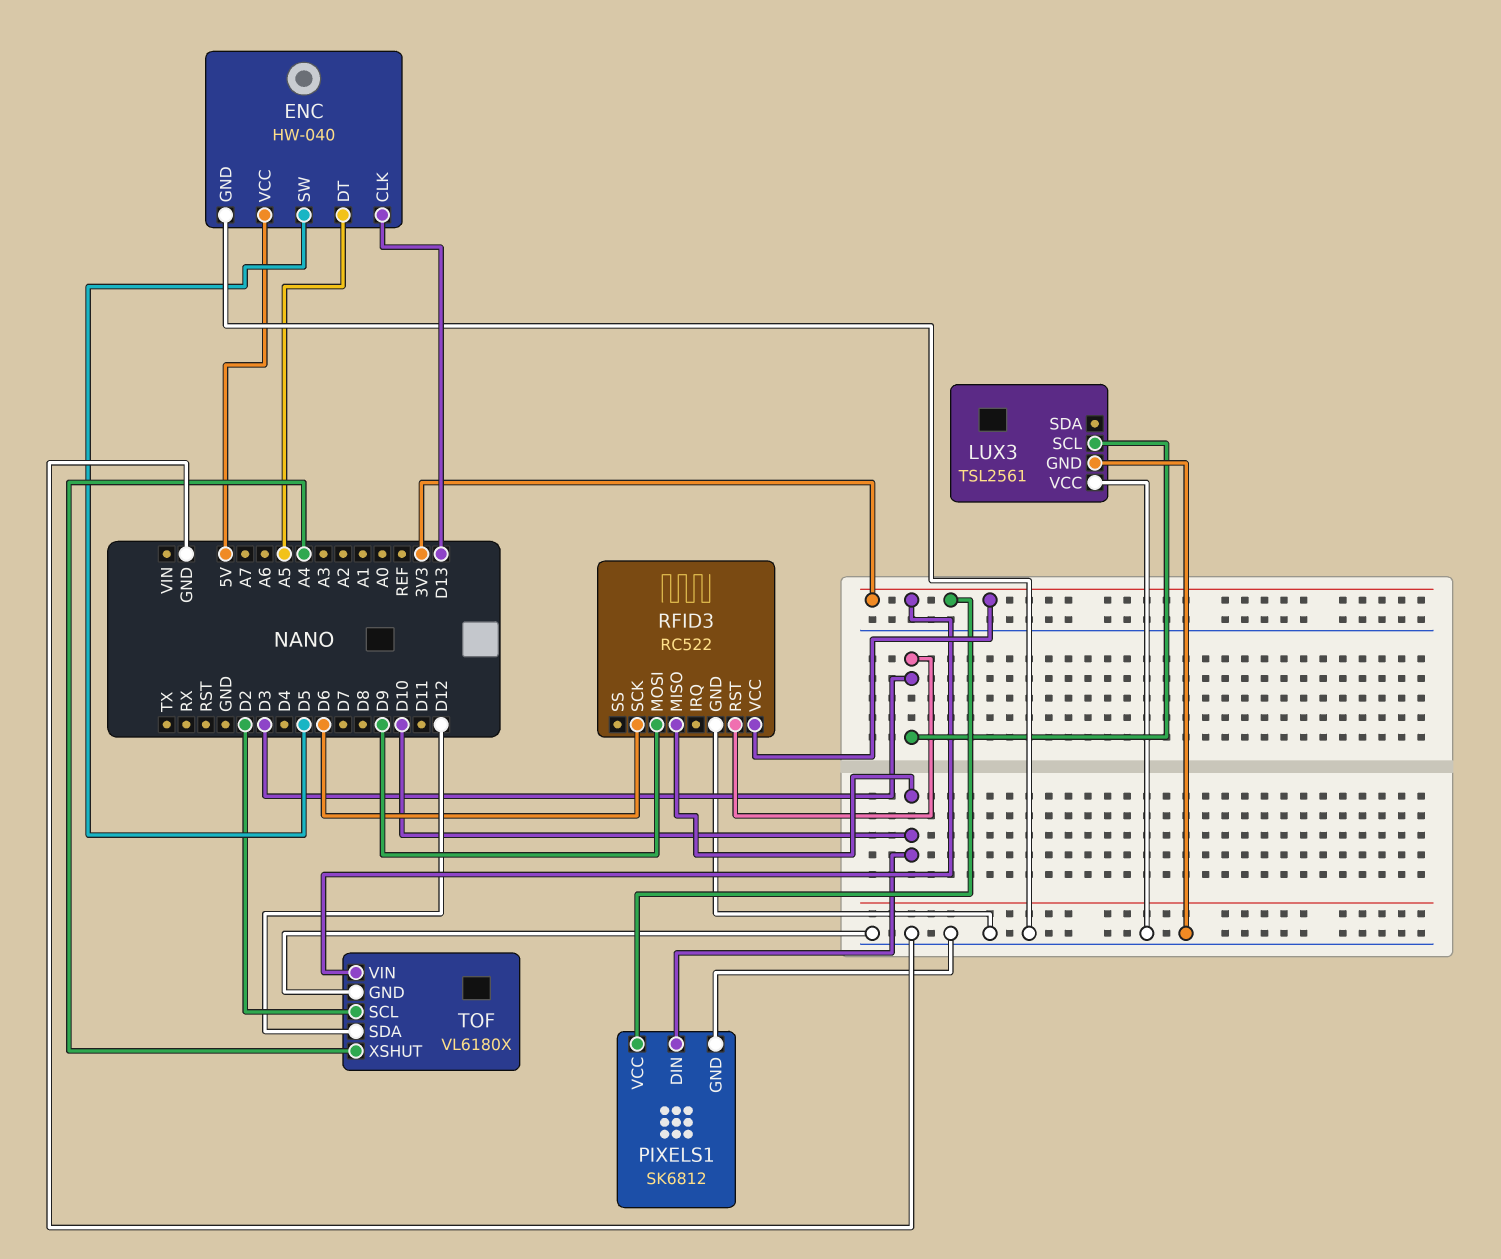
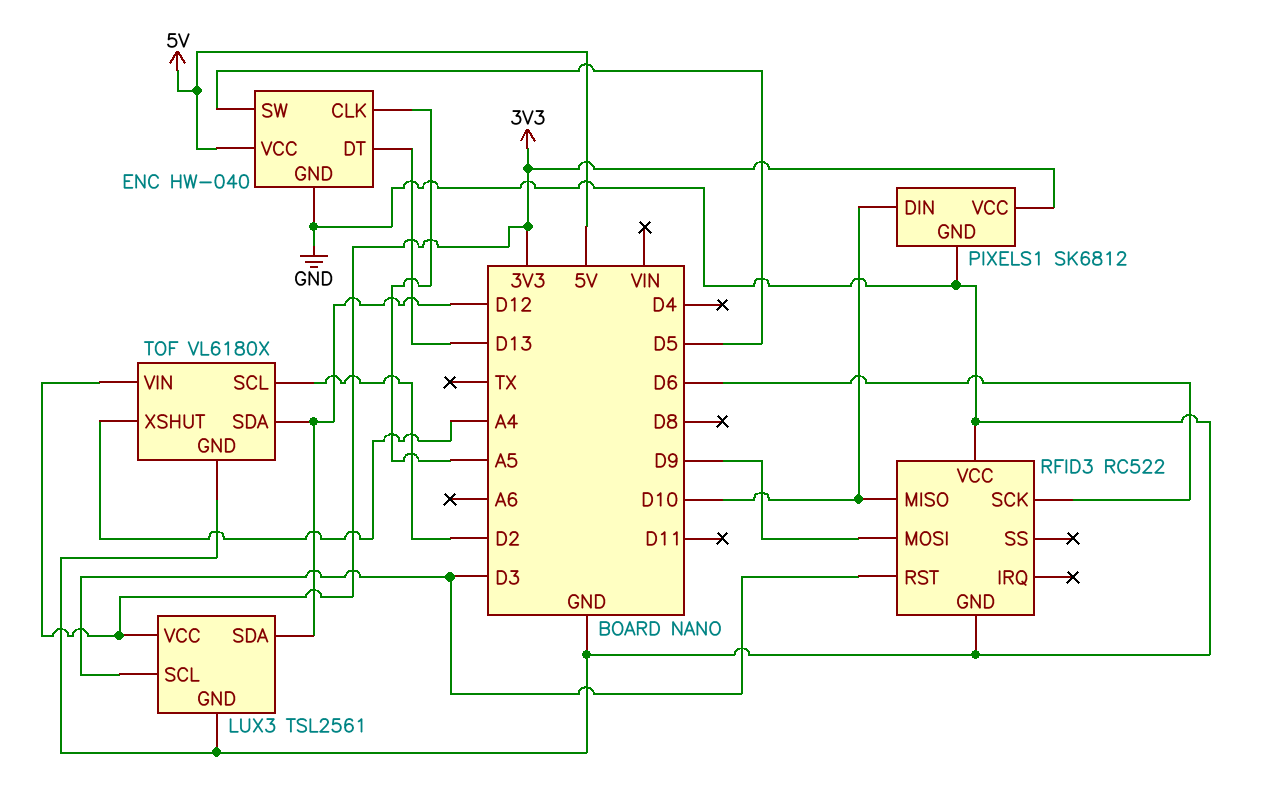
ENC pin CLK: D13 -> A5
ENC pin DT: A5 -> D13
LUX3 pin SDA: none -> D12
LUX3 pin VCC: GND -> 3V3
RFID3 pin VCC: 3V3 -> GND

